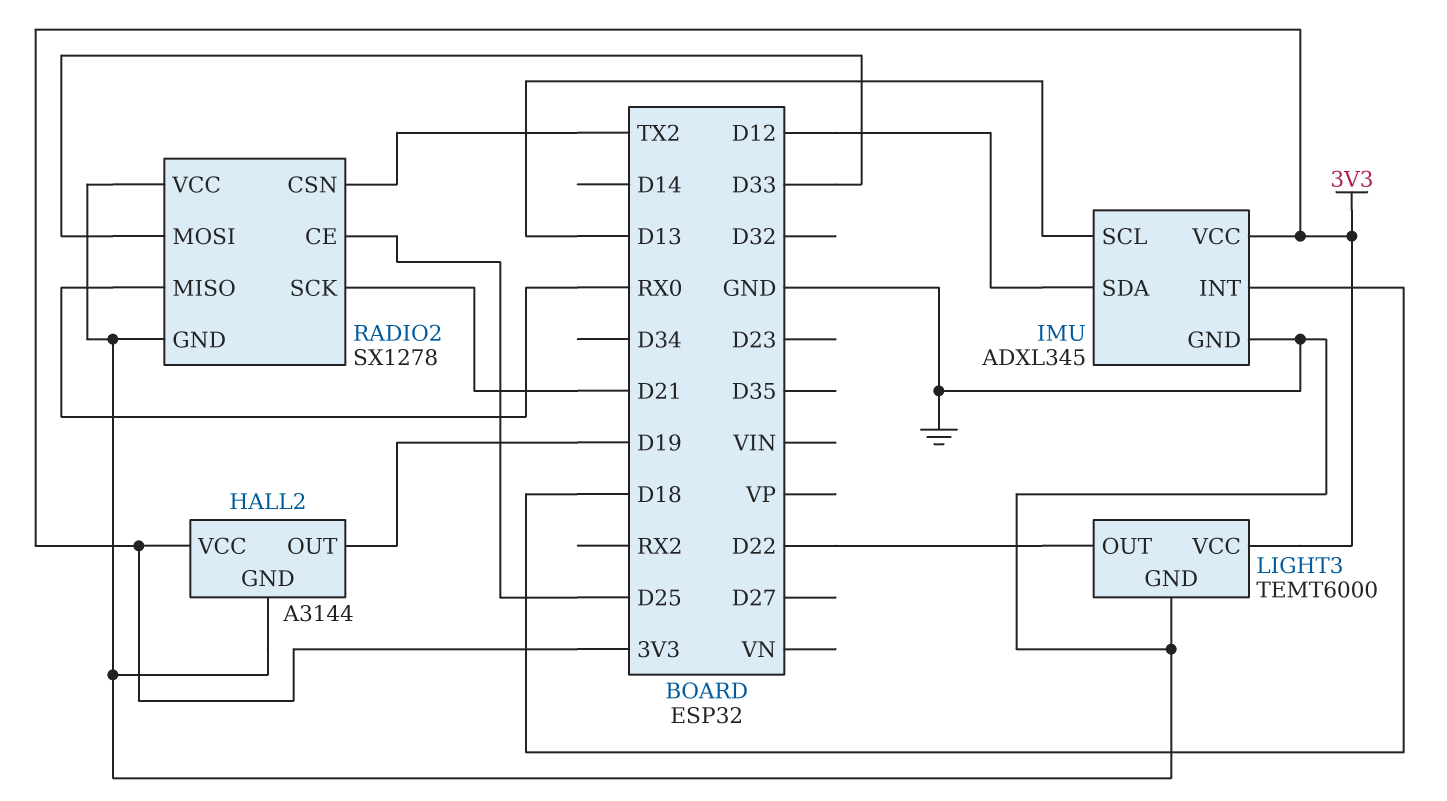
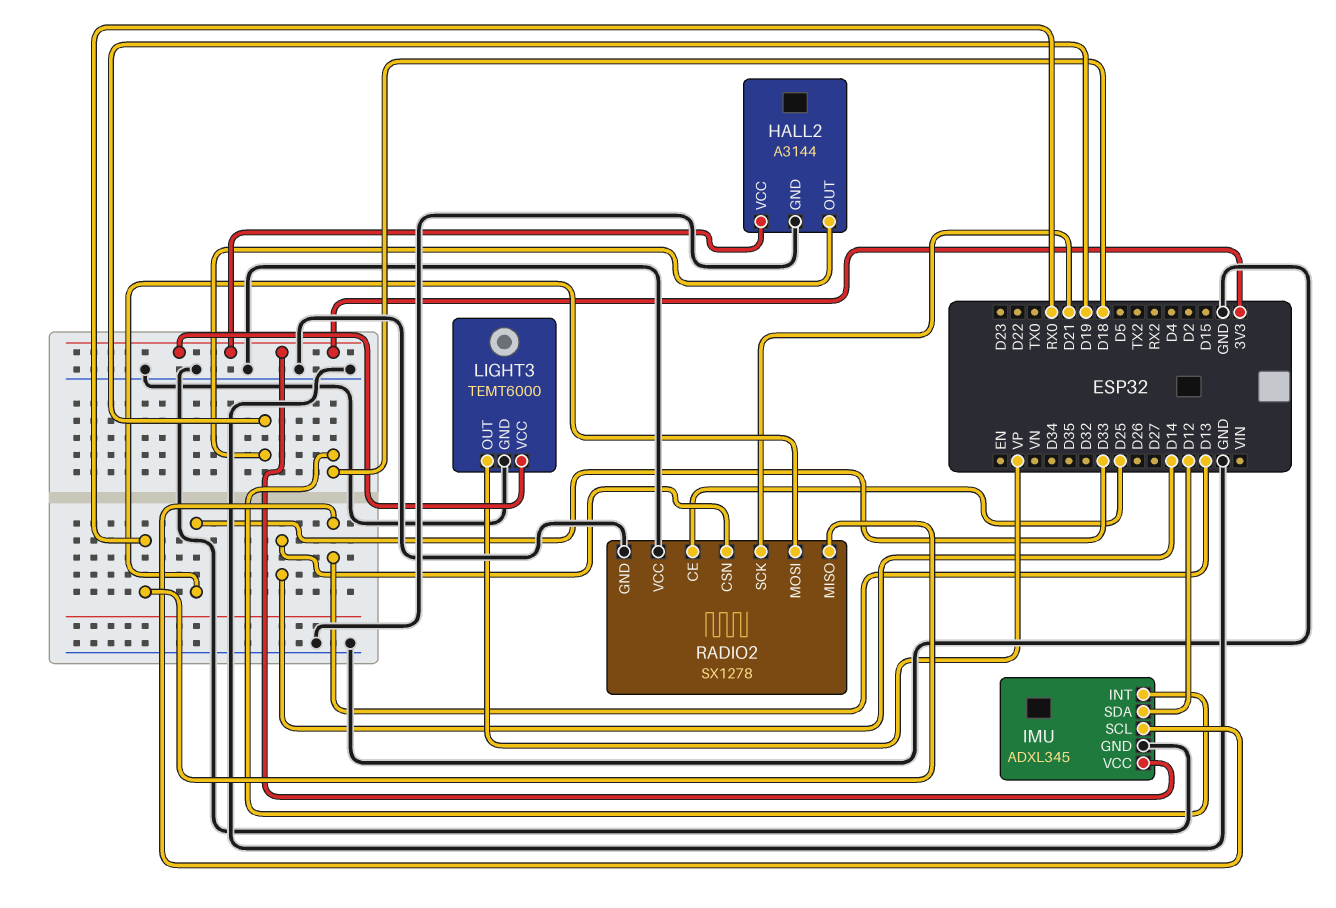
LIGHT3 pin OUT: D22 -> VP
RADIO2 pin CSN: TX2 -> D14

